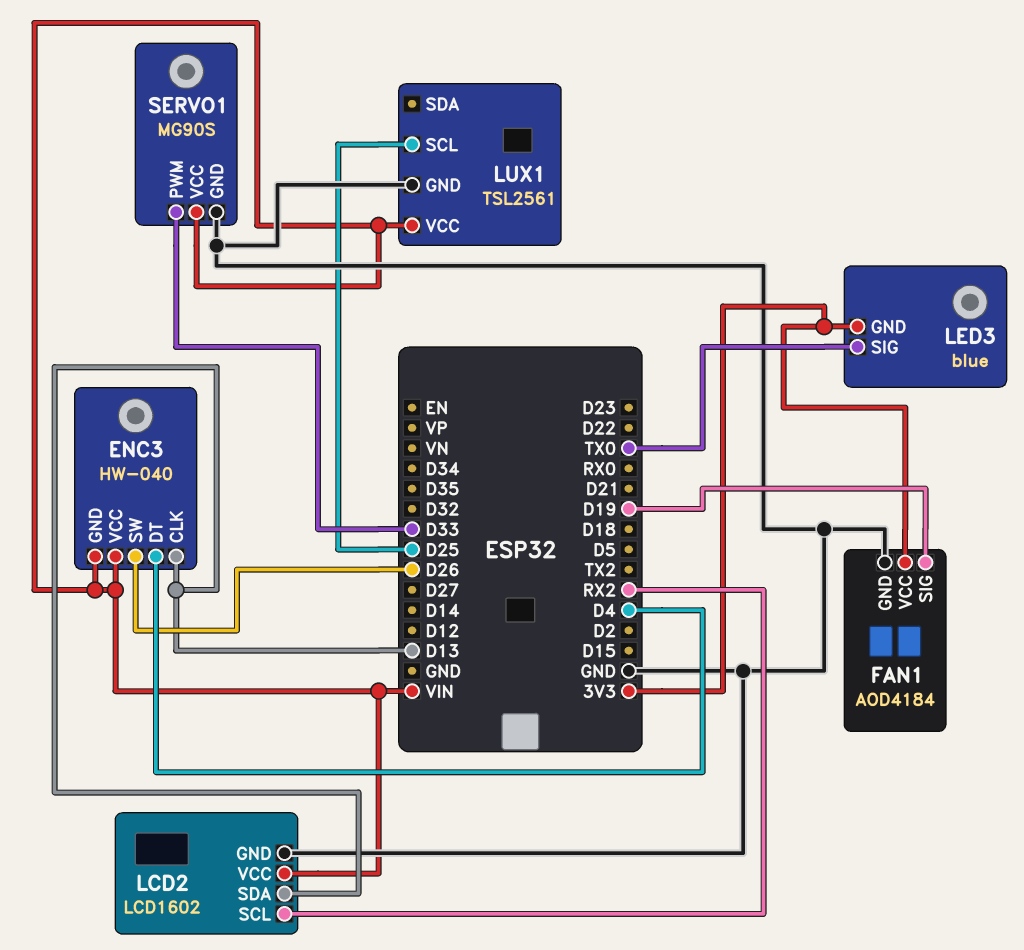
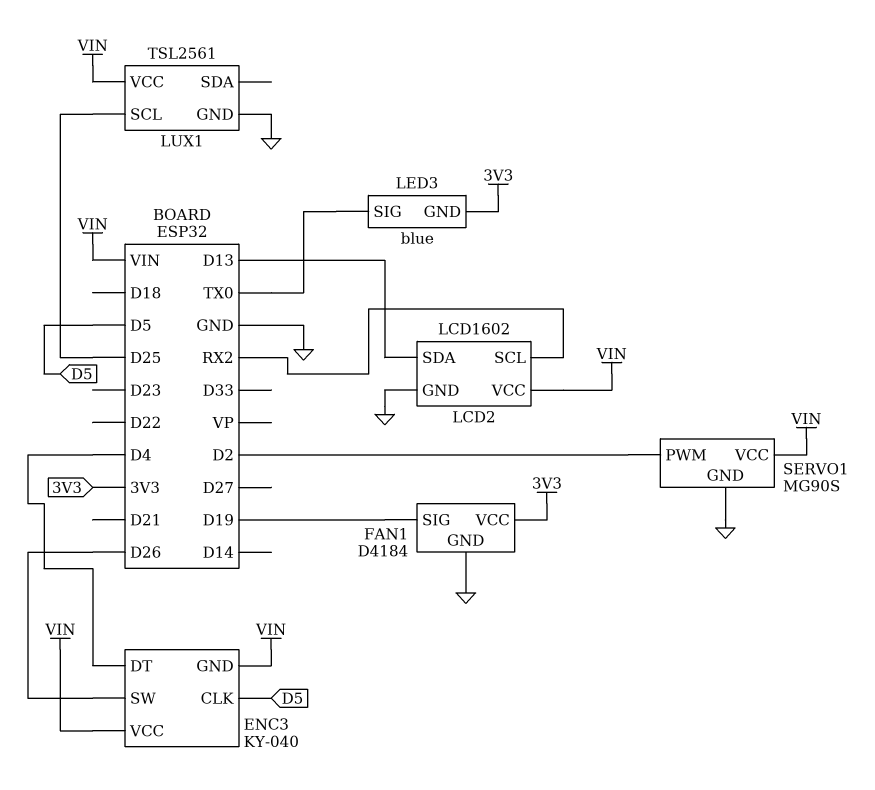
ENC3: HW-040 -> KY-040
ENC3 pin CLK: D13 -> D5
FAN1: AOD4184 -> D4184
SERVO1 pin PWM: D33 -> D2

